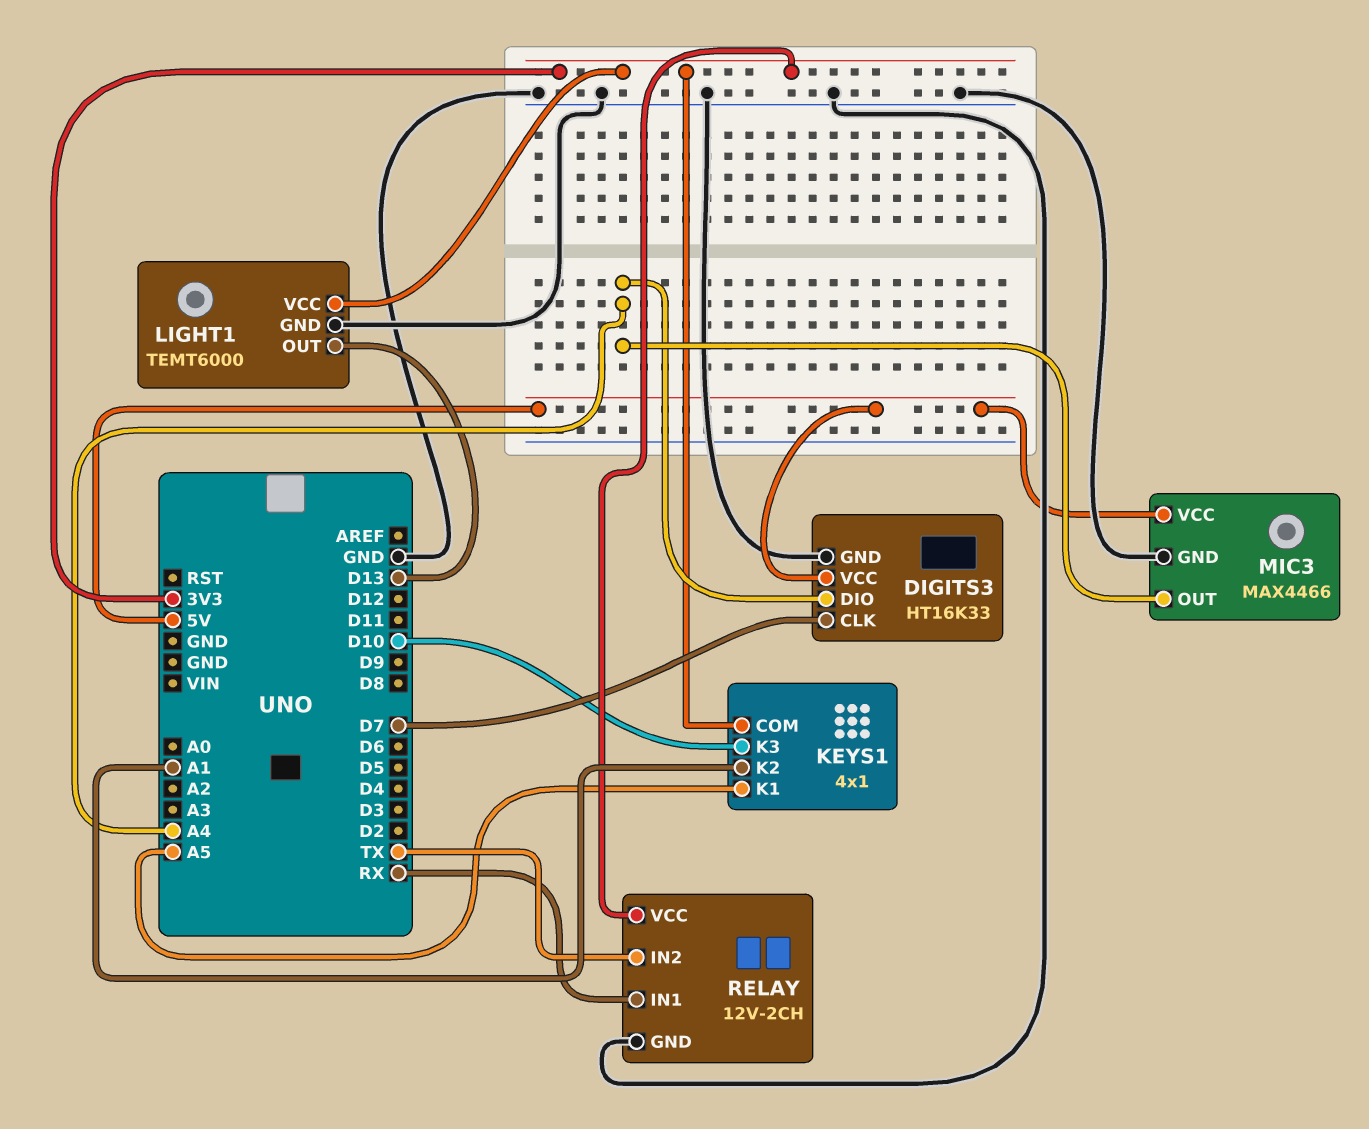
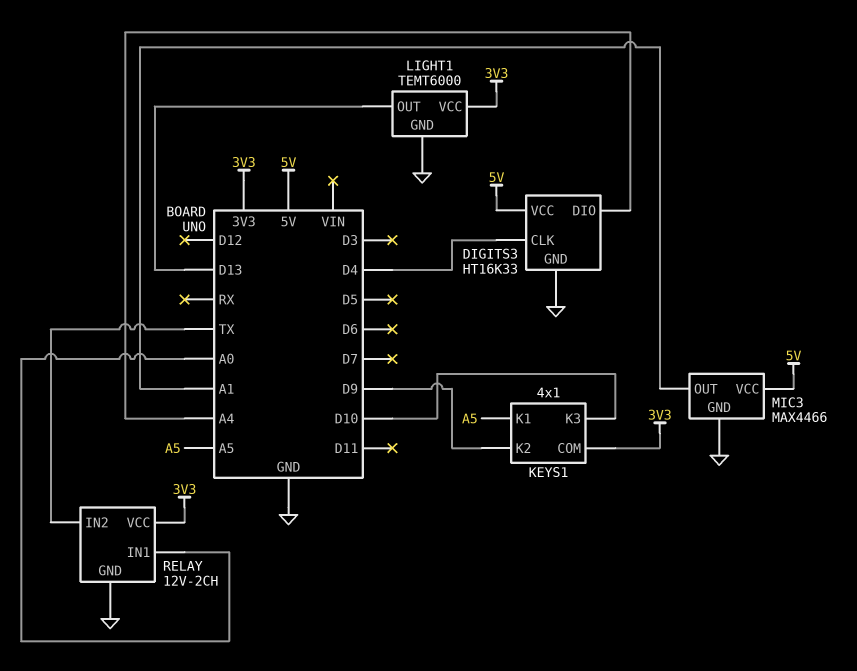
DIGITS3 pin CLK: D7 -> D4
KEYS1 pin K2: A1 -> D9
MIC3 pin OUT: A4 -> A1
RELAY pin IN1: RX -> A0

